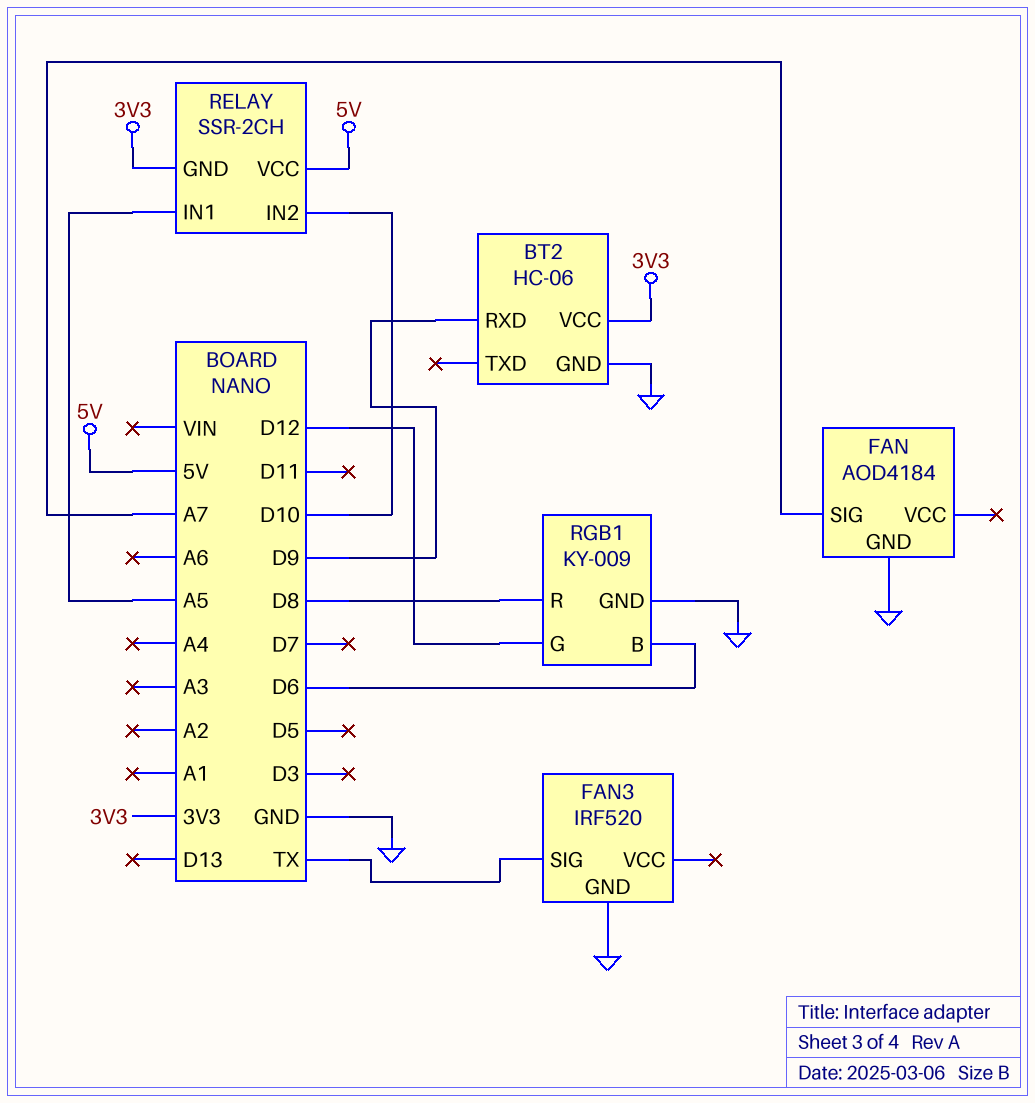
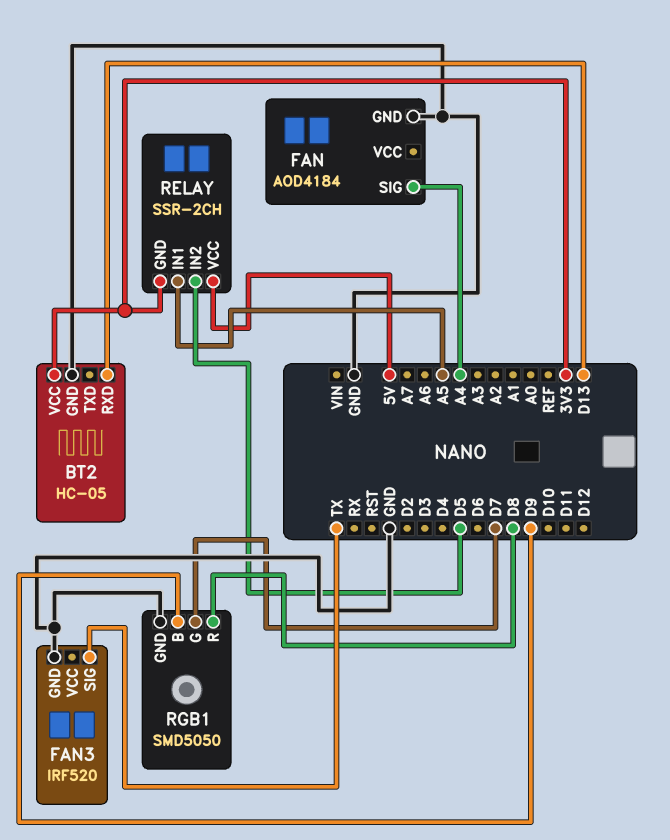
BT2: HC-06 -> HC-05
BT2 pin RXD: D9 -> D13
FAN pin SIG: A7 -> A4
RELAY pin IN2: D10 -> D5
RGB1: KY-009 -> SMD5050
RGB1 pin B: D6 -> D9
RGB1 pin G: D12 -> D7

